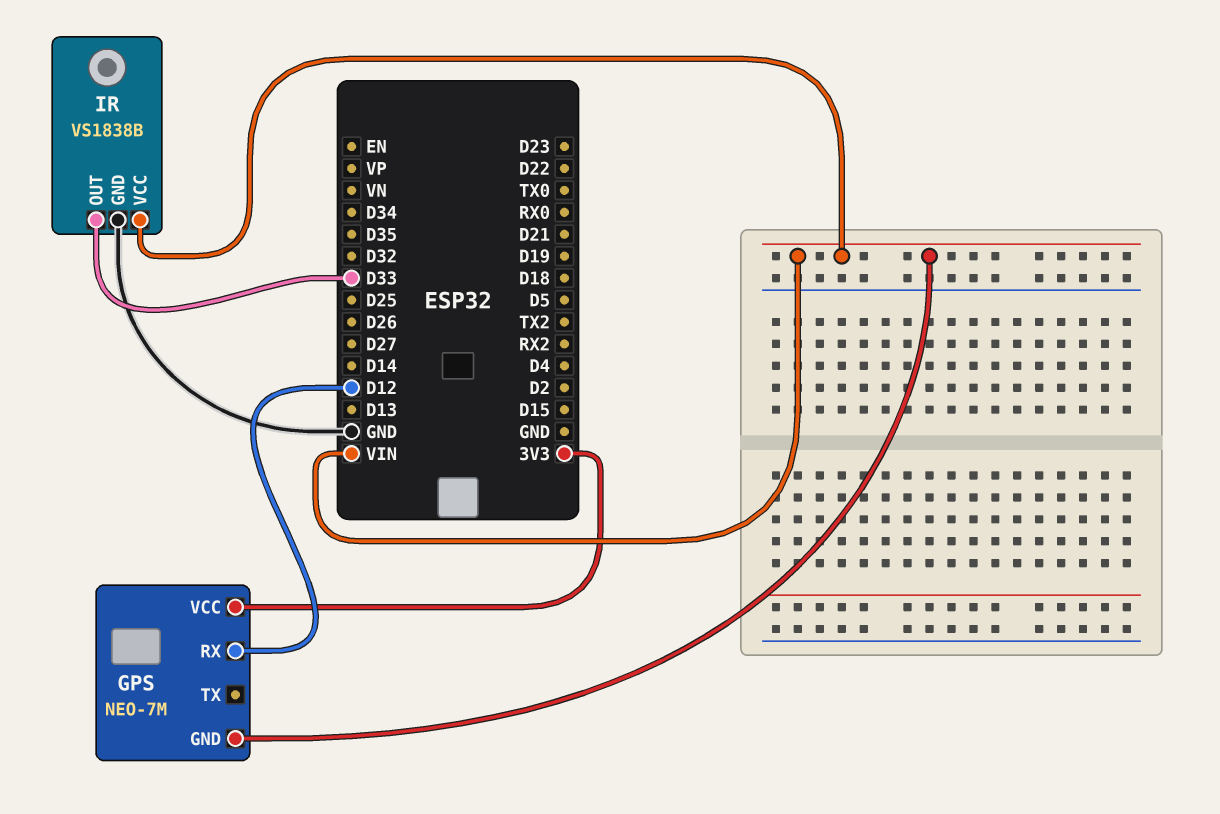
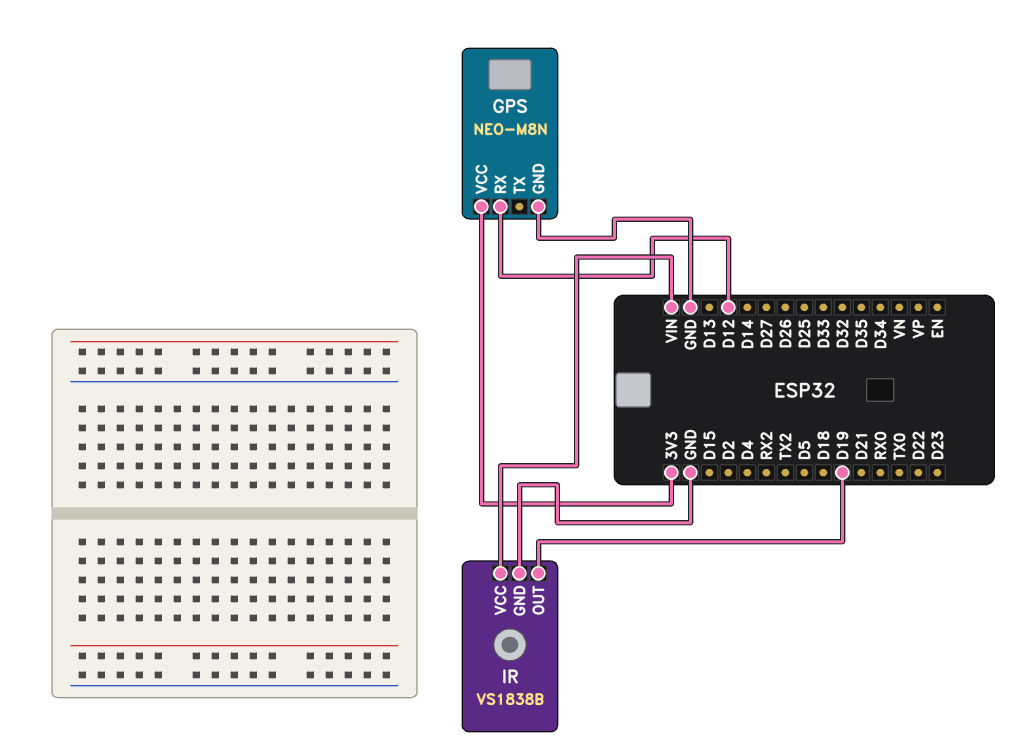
GPS: NEO-7M -> NEO-M8N
GPS pin GND: VIN -> GND
IR pin OUT: D33 -> D19

